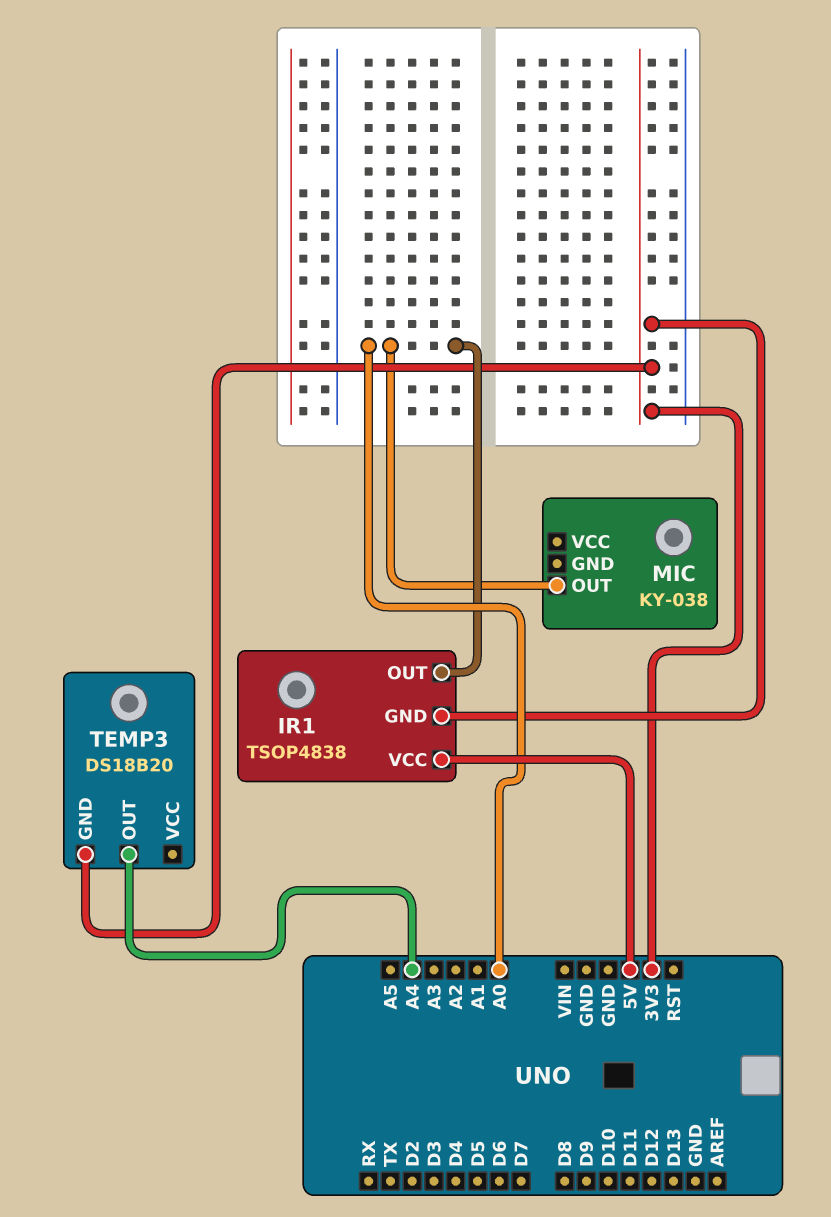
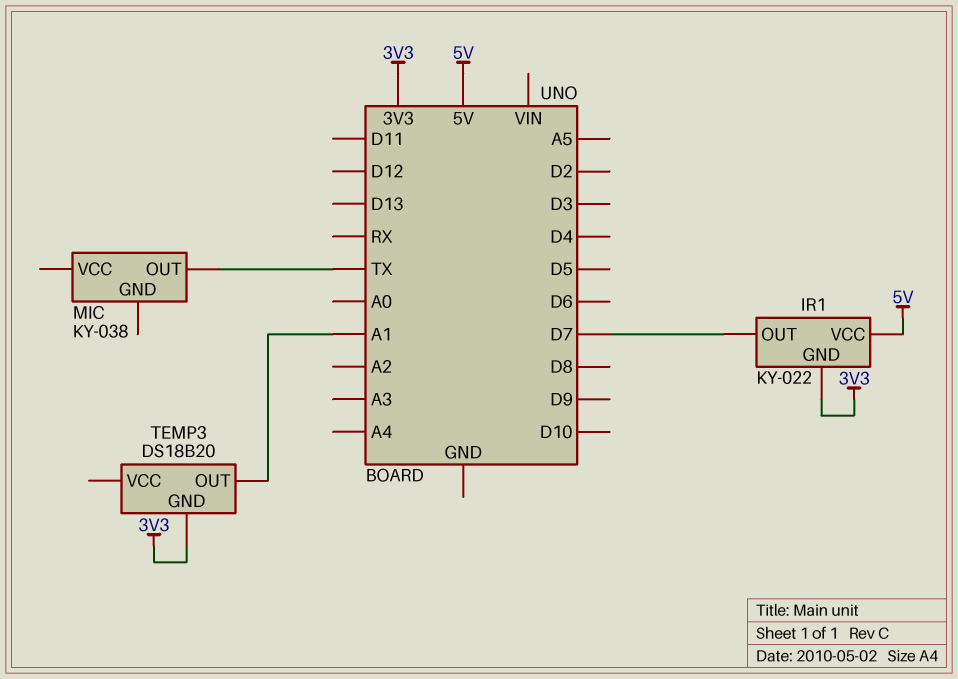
IR1: TSOP4838 -> KY-022
IR1 pin OUT: A0 -> D7
MIC pin OUT: A0 -> TX
TEMP3 pin OUT: A4 -> A1

